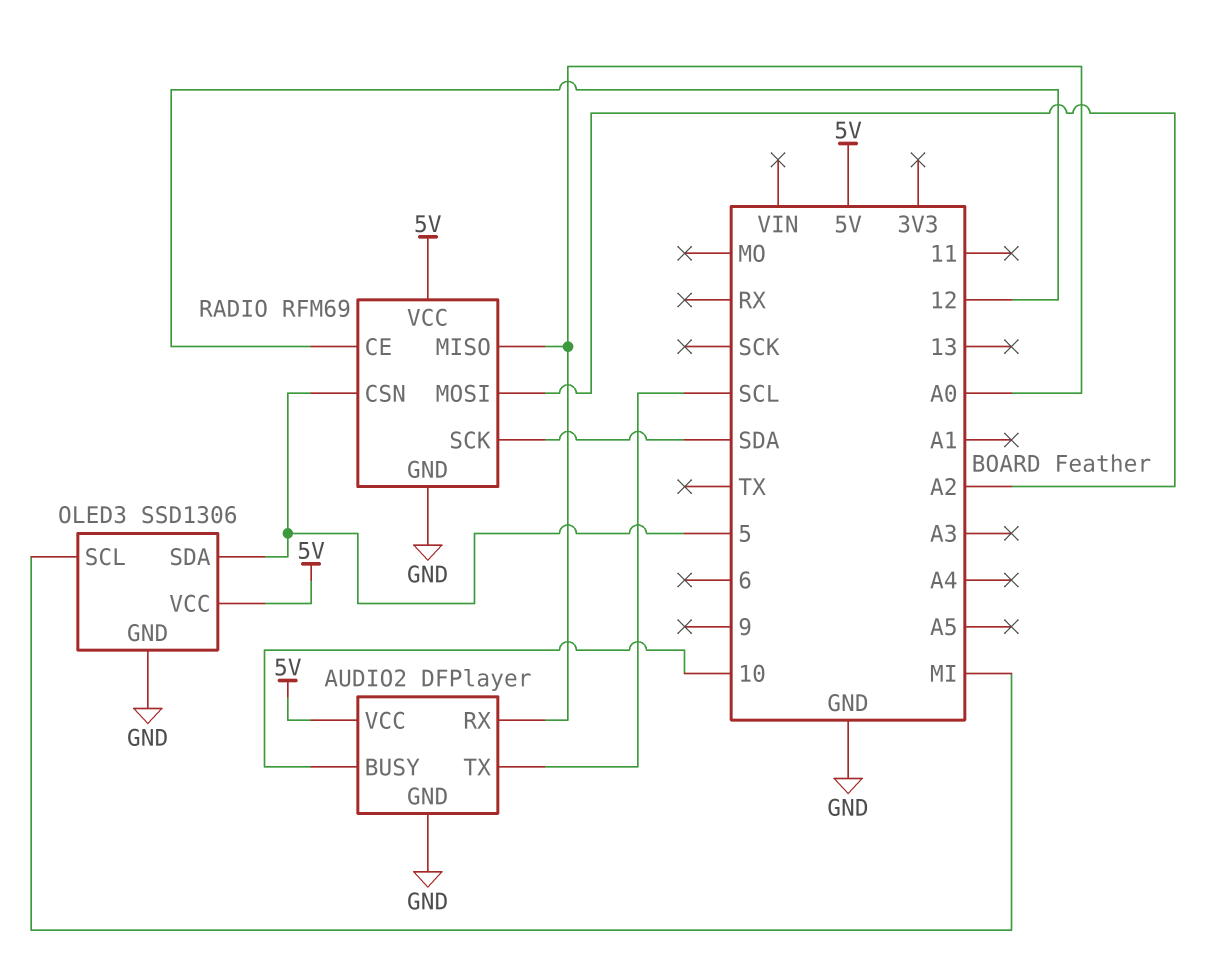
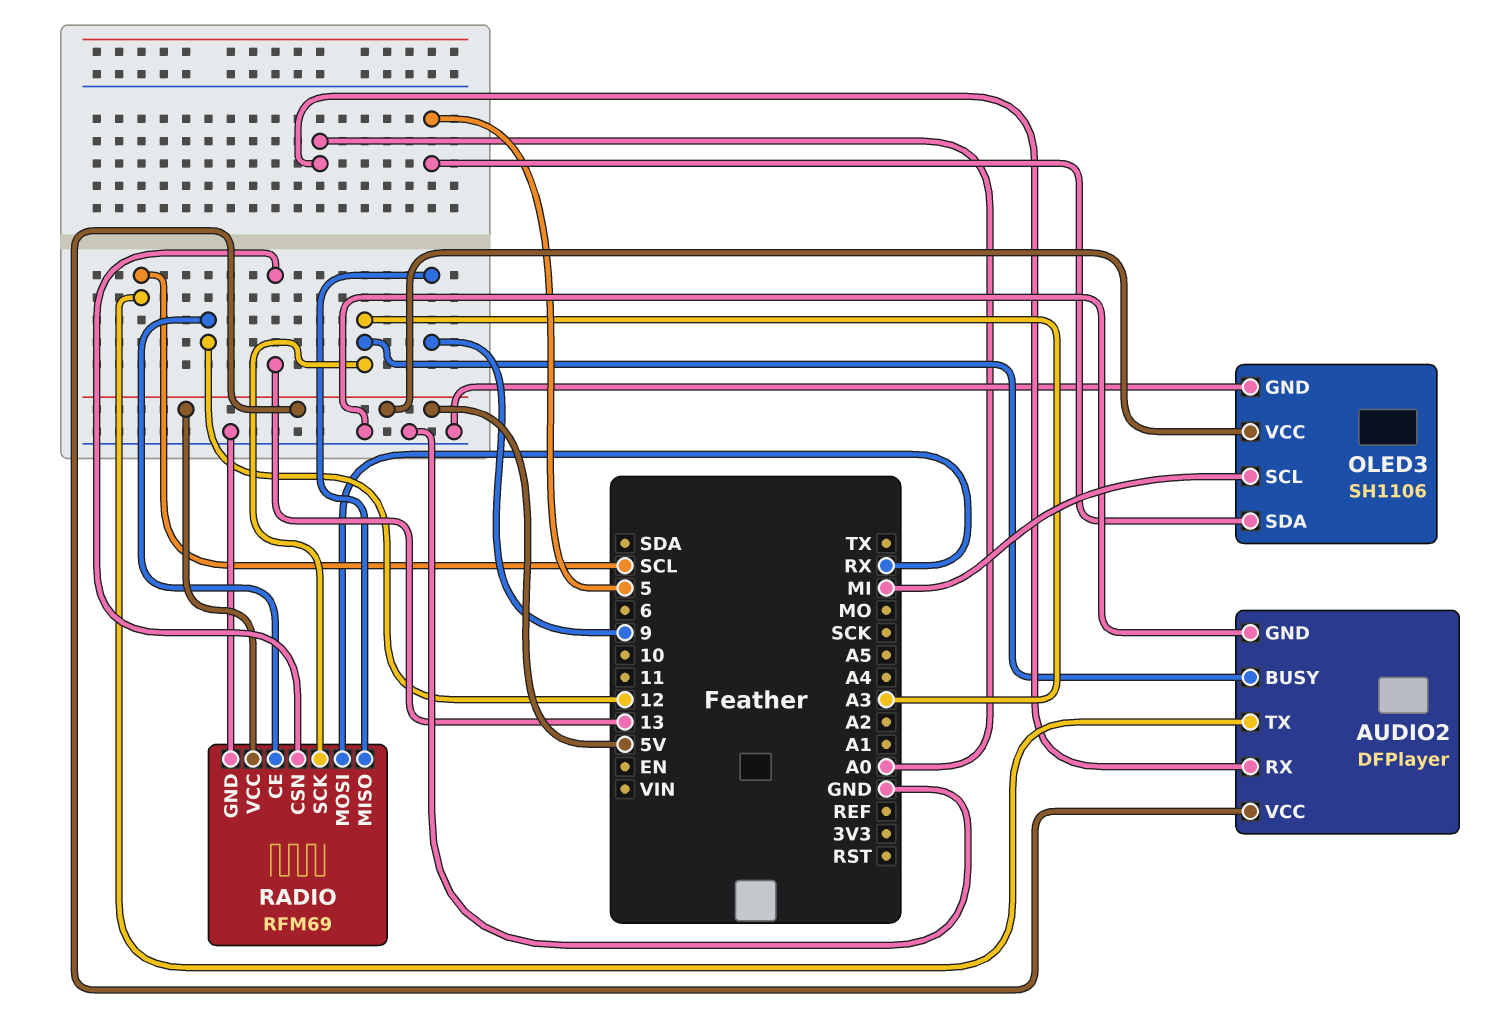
AUDIO2 pin BUSY: 10 -> A3
OLED3: SSD1306 -> SH1106
RADIO pin CSN: 5 -> 13
RADIO pin MISO: A0 -> 9
RADIO pin MOSI: A2 -> RX
RADIO pin SCK: SDA -> A3

